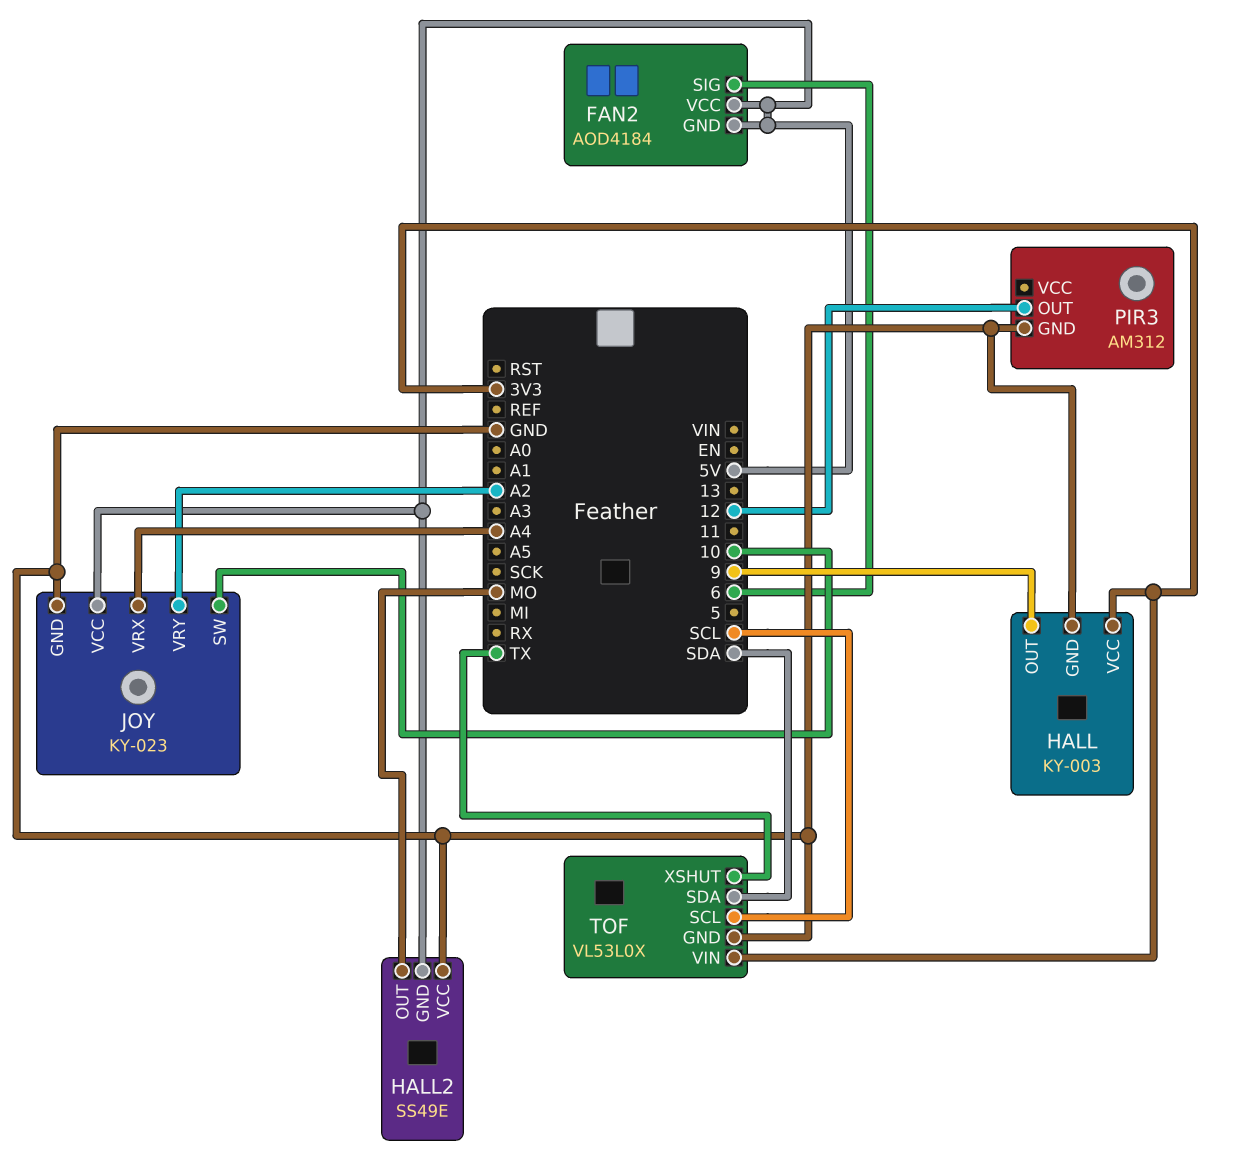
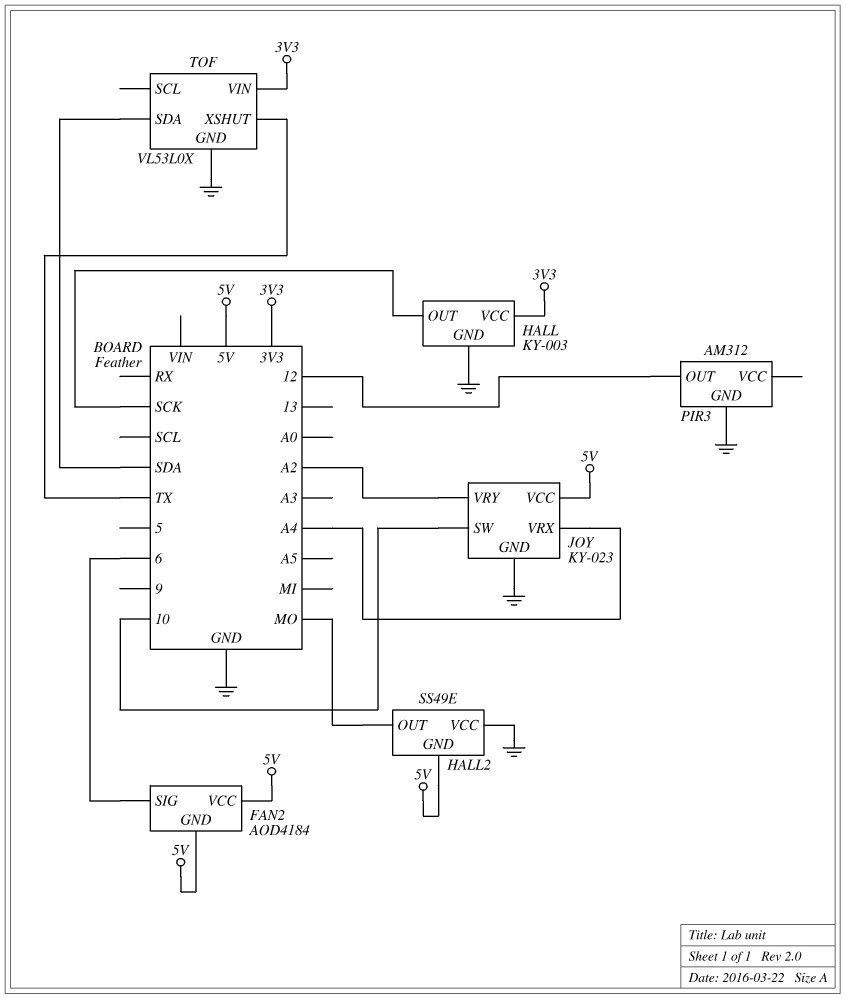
HALL pin OUT: 9 -> SCK
TOF pin SCL: SCL -> none

